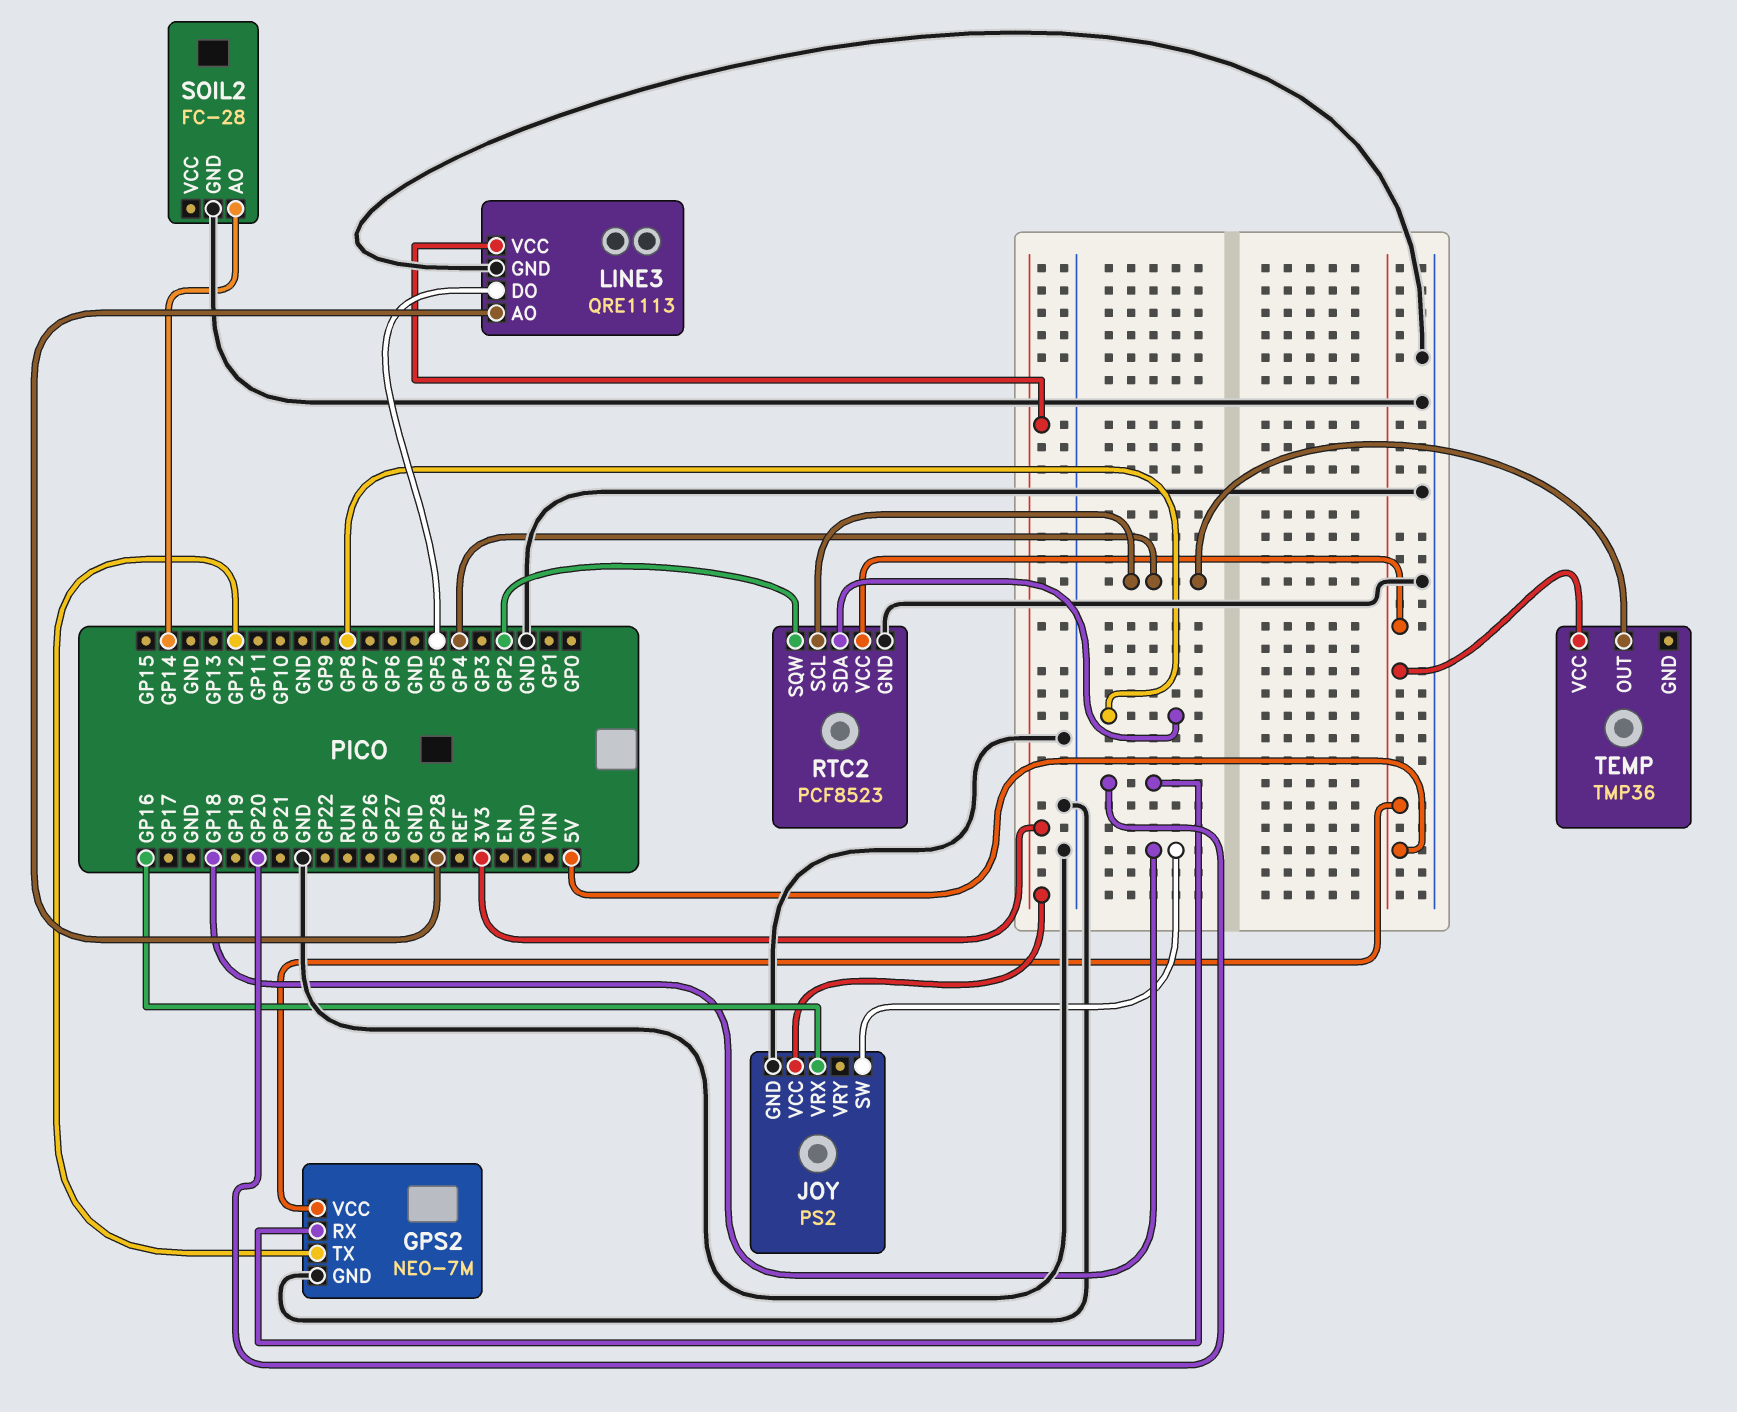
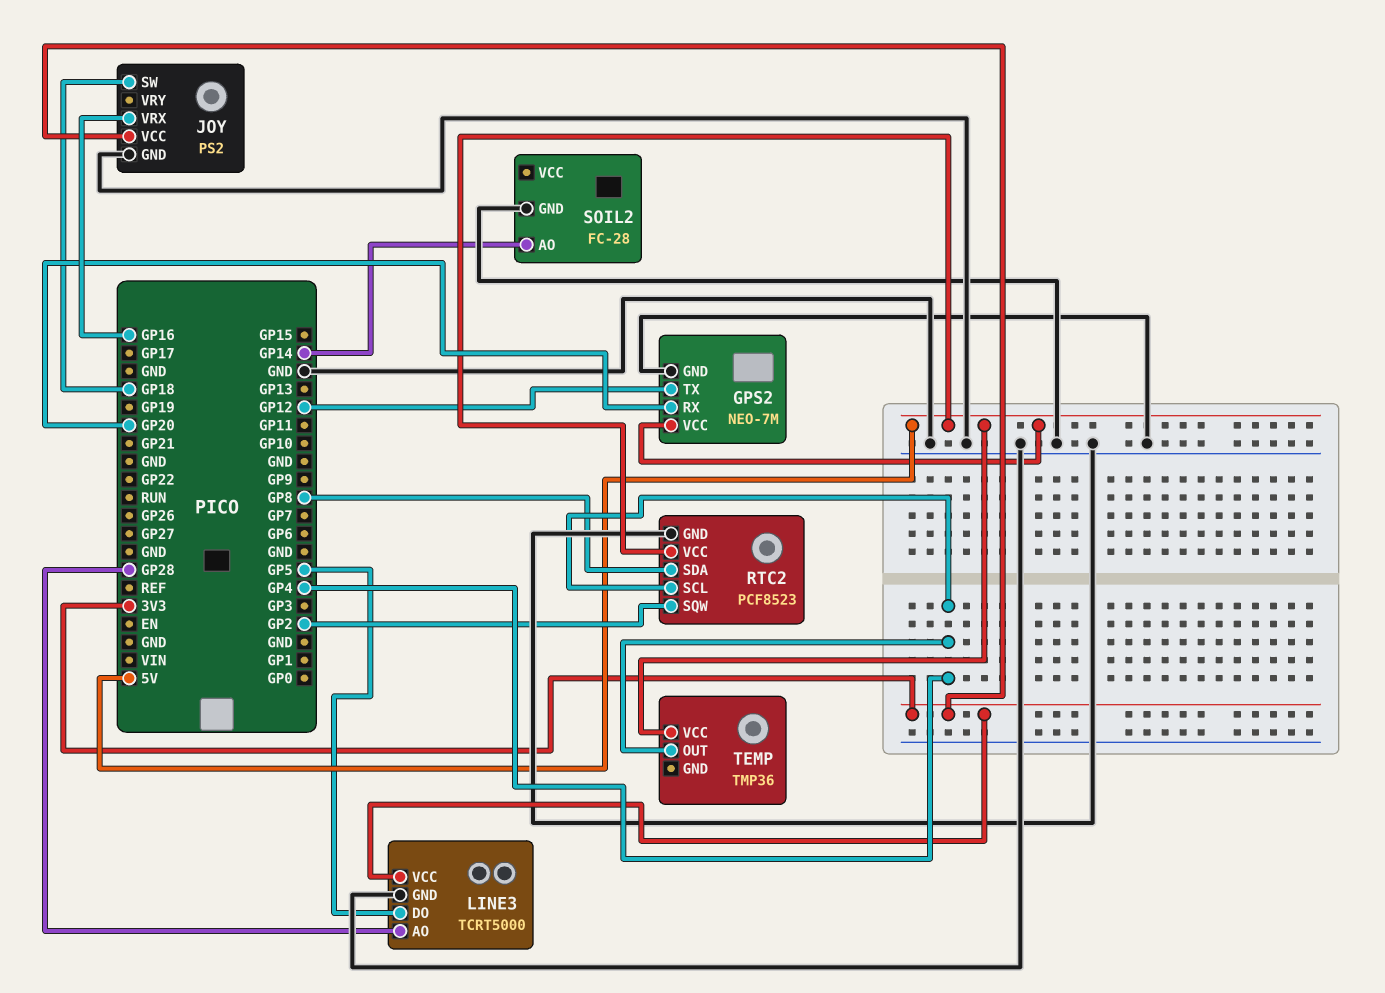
LINE3: QRE1113 -> TCRT5000

